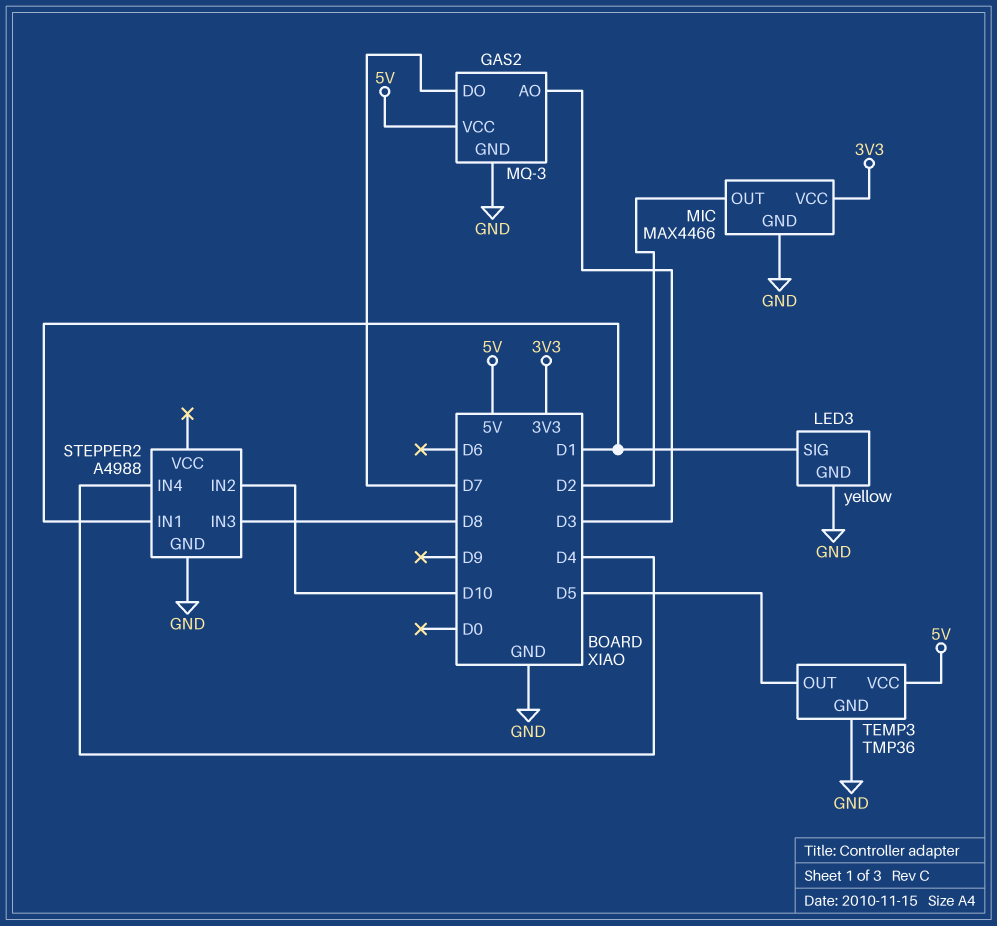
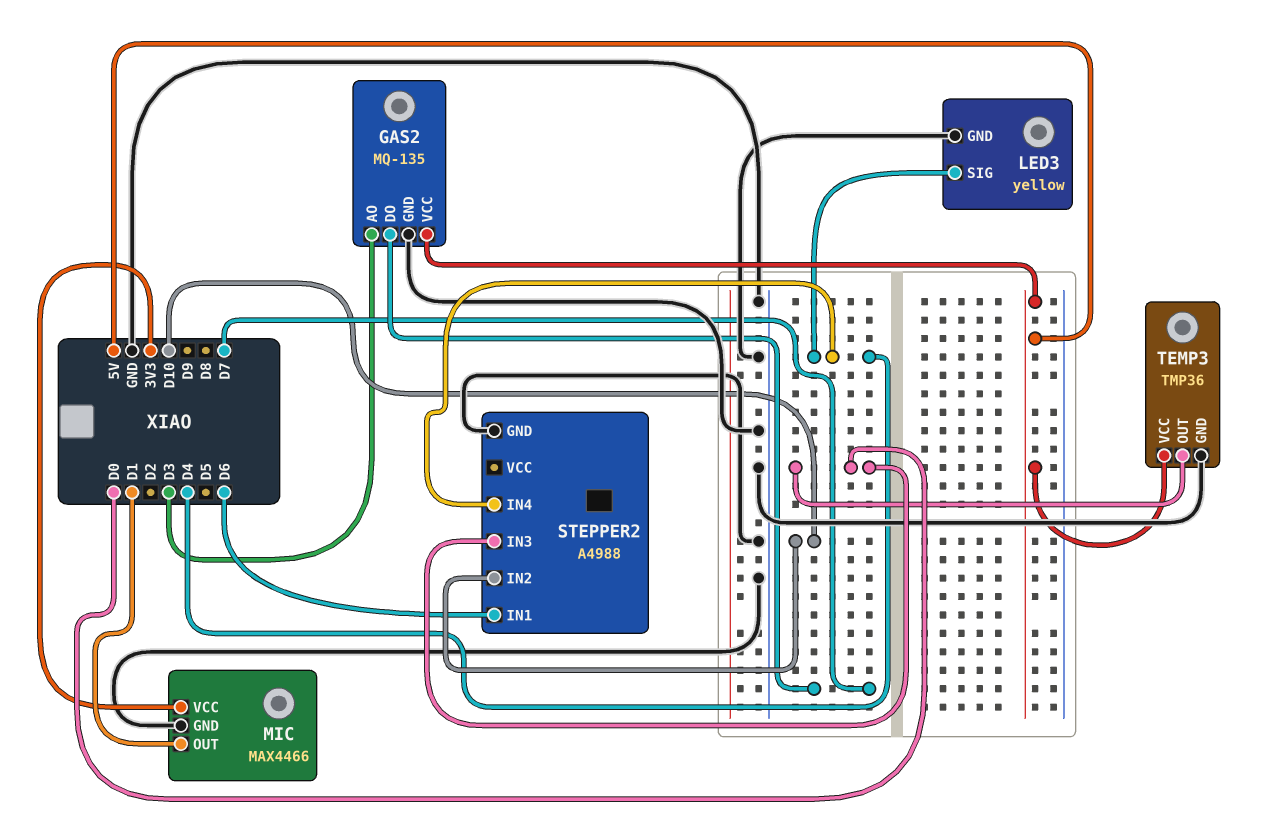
GAS2: MQ-3 -> MQ-135
LED3 pin SIG: D1 -> D4
MIC pin OUT: D2 -> D1
STEPPER2 pin IN1: D1 -> D6
STEPPER2 pin IN3: D8 -> D0
TEMP3 pin OUT: D5 -> D0

